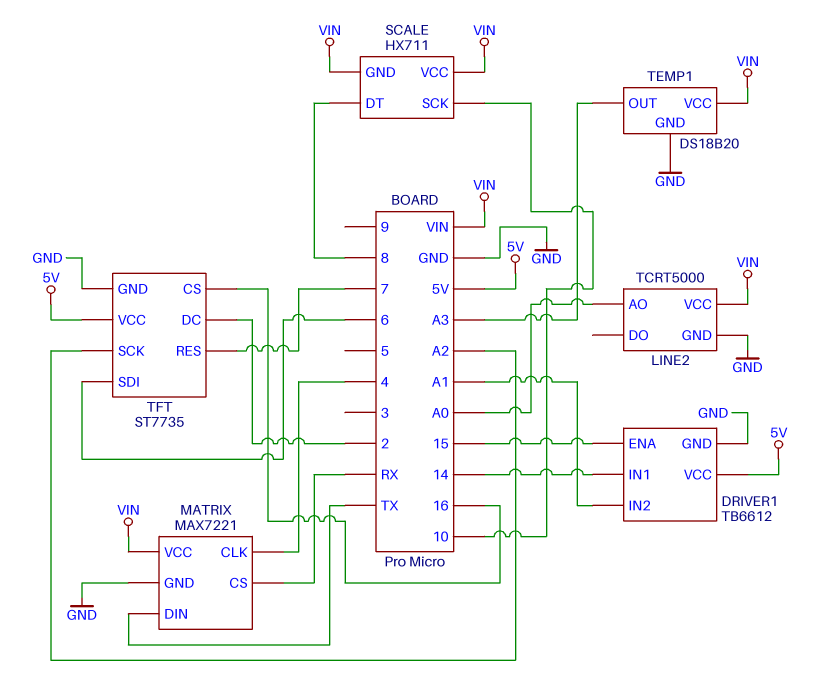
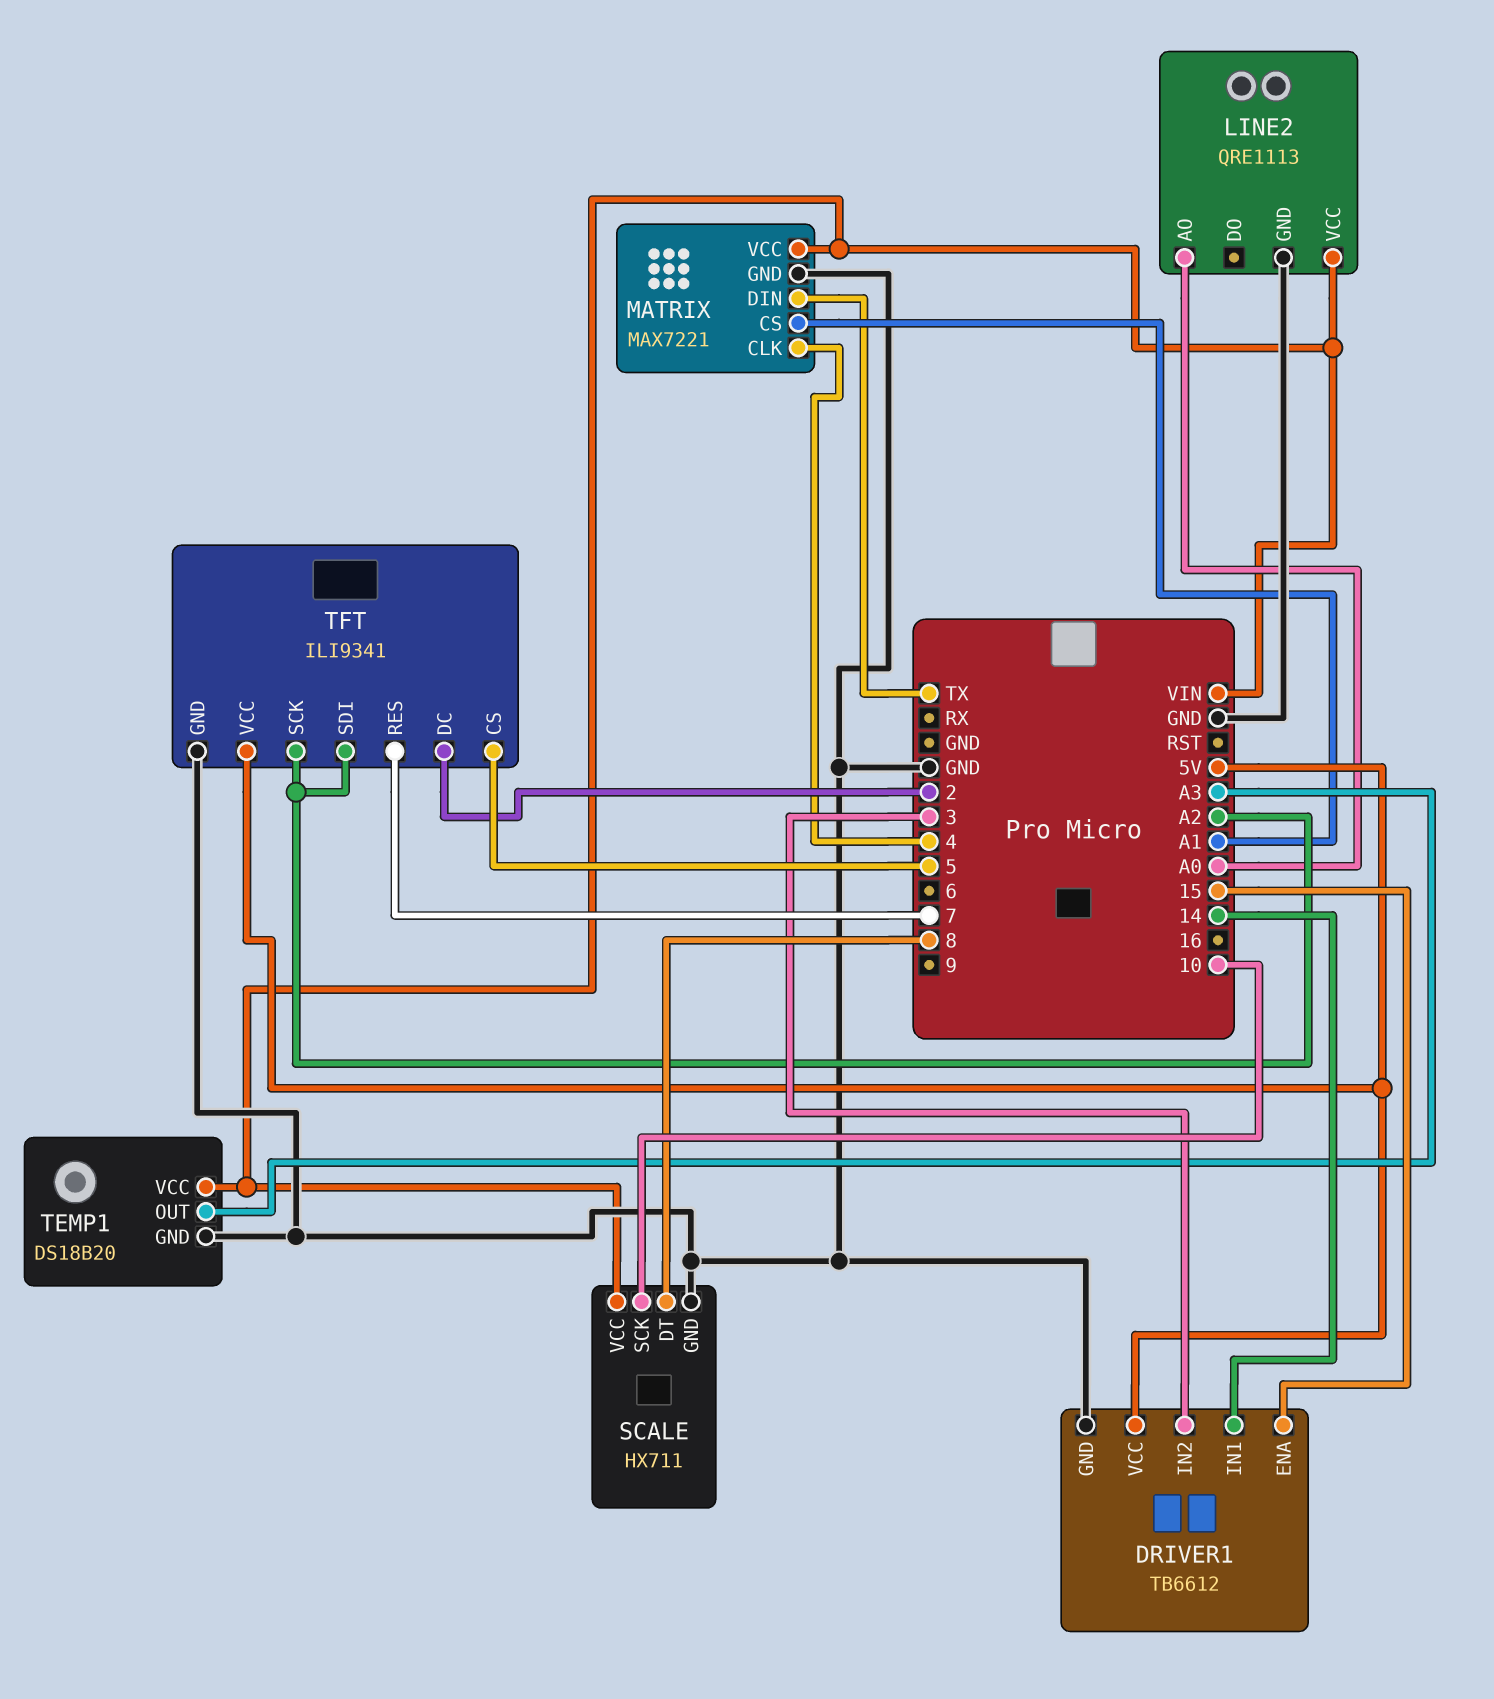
DRIVER1 pin IN2: A1 -> 3
LINE2: TCRT5000 -> QRE1113
MATRIX pin CS: RX -> A1
SCALE pin GND: VIN -> GND
TFT: ST7735 -> ILI9341
TFT pin CS: 16 -> 5
TFT pin SDI: 6 -> A2

